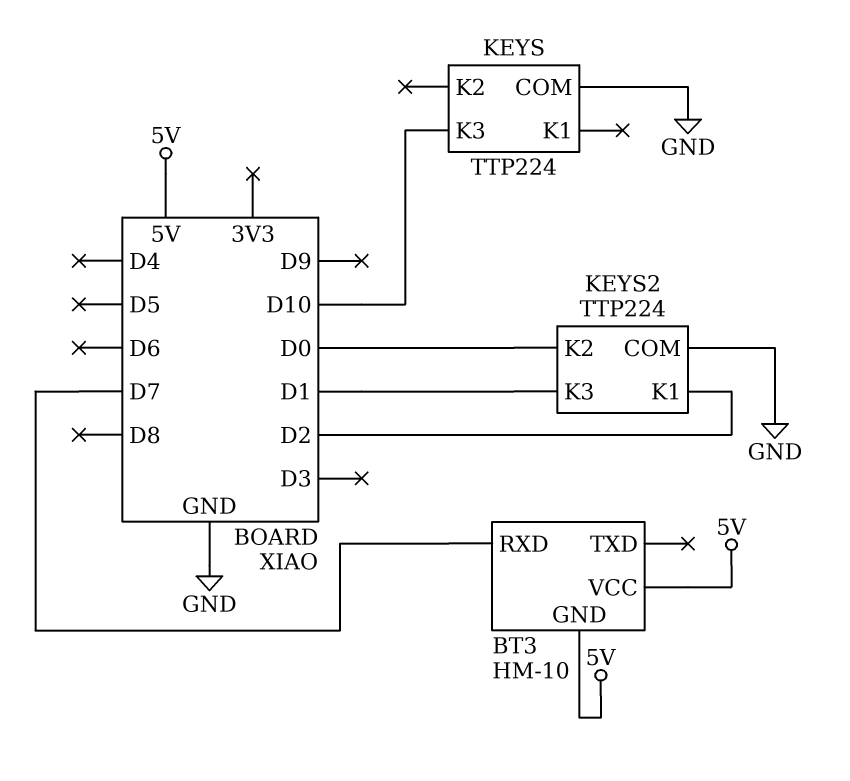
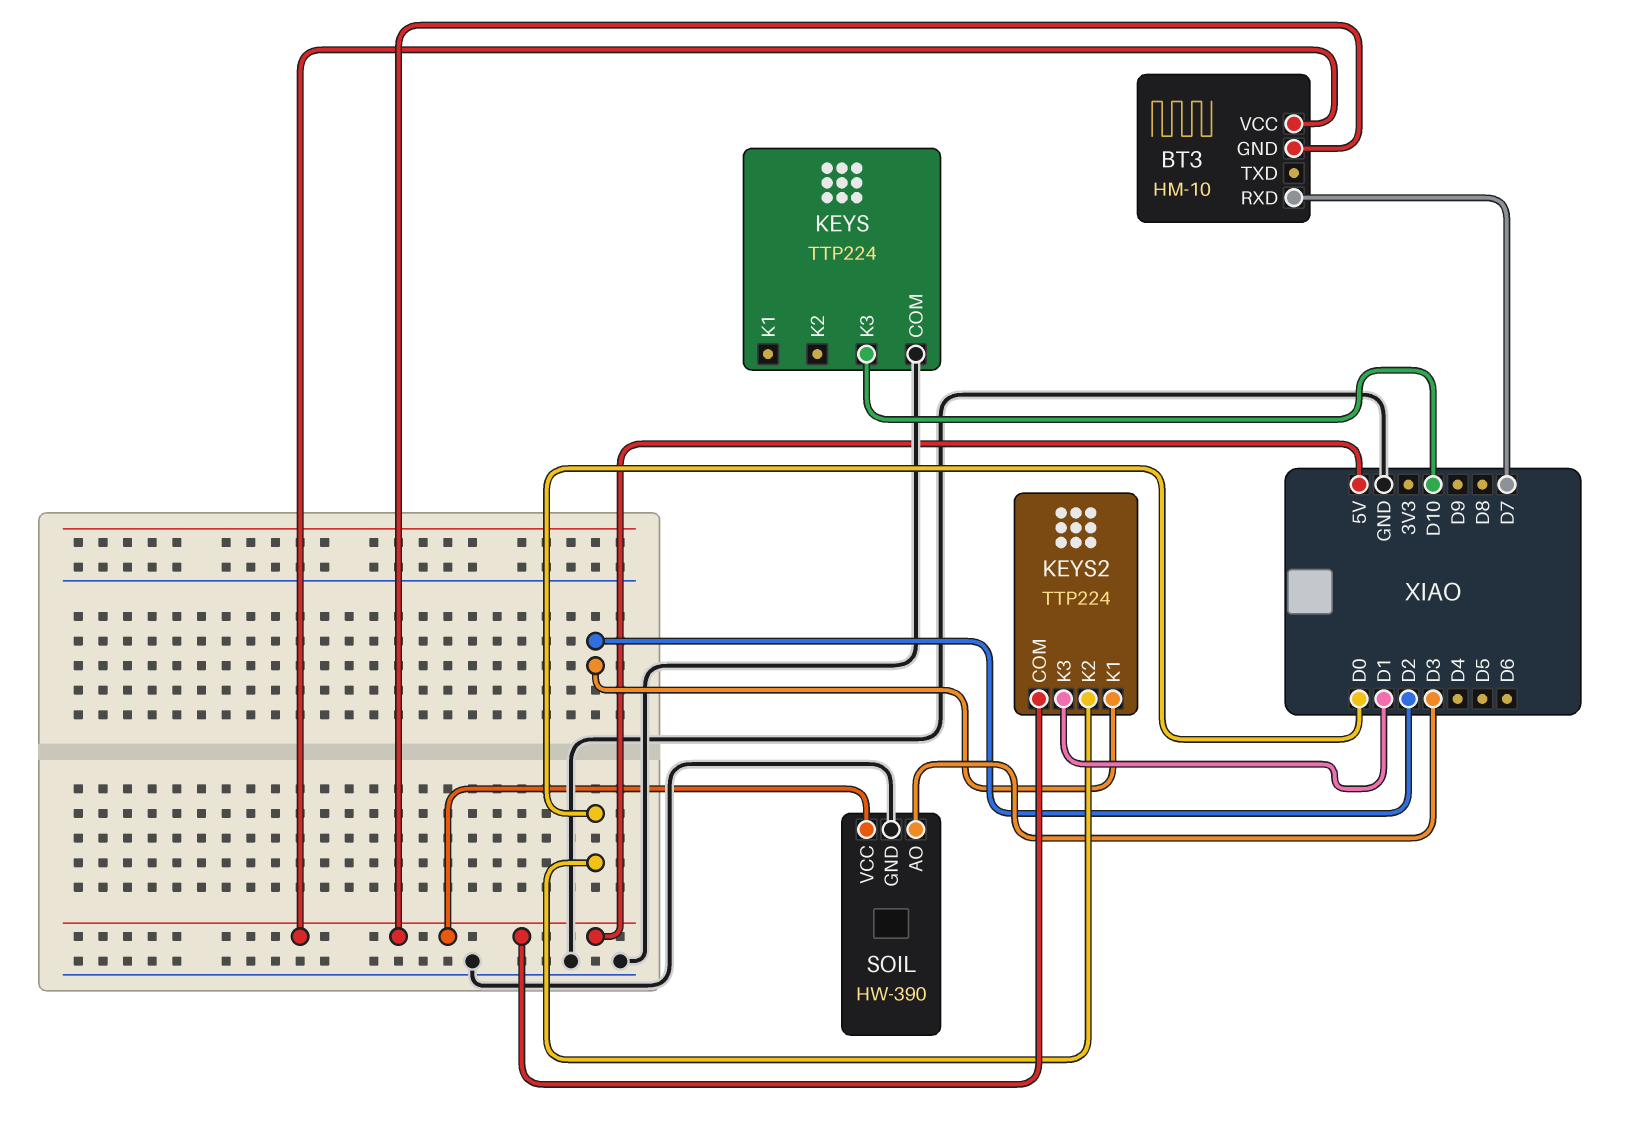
KEYS2 pin COM: GND -> 5V
SOIL: none -> HW-390
SOIL pin AO: none -> D3
SOIL pin GND: none -> GND
SOIL pin VCC: none -> 5V

